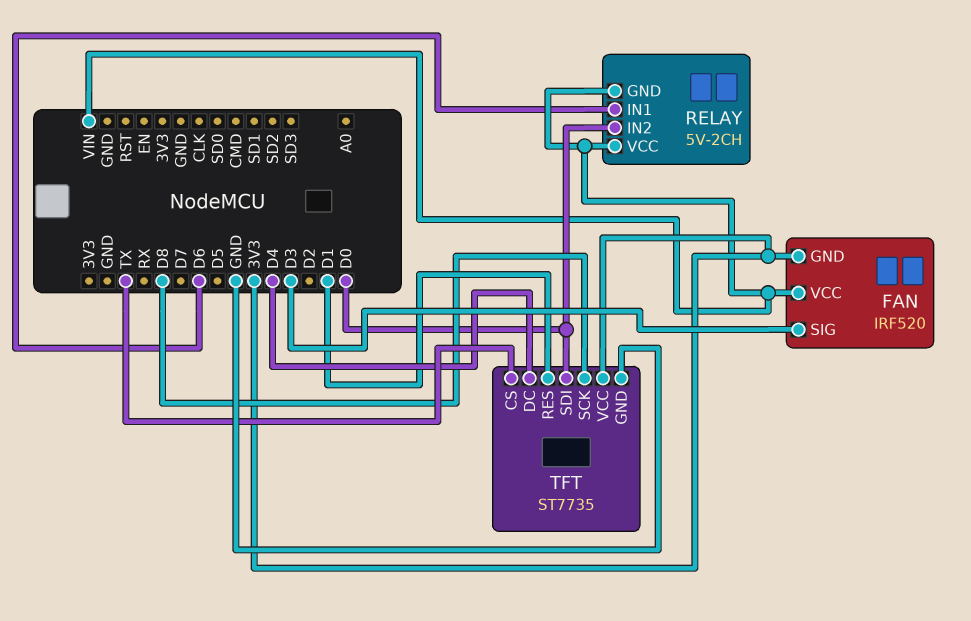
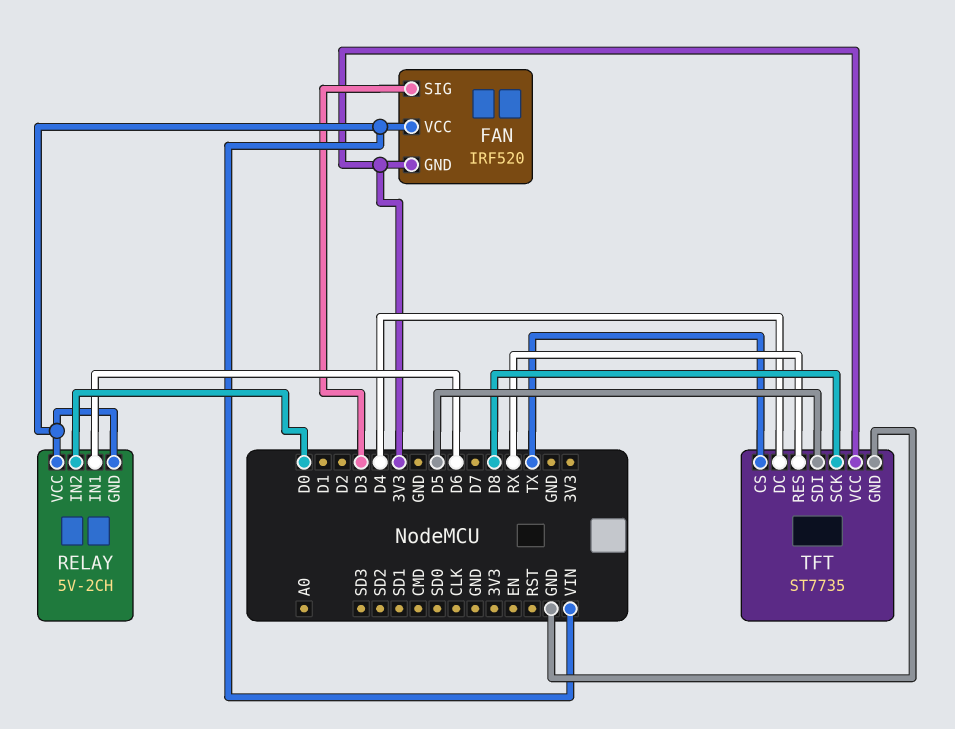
TFT pin RES: D1 -> RX
TFT pin SDI: D0 -> D5

